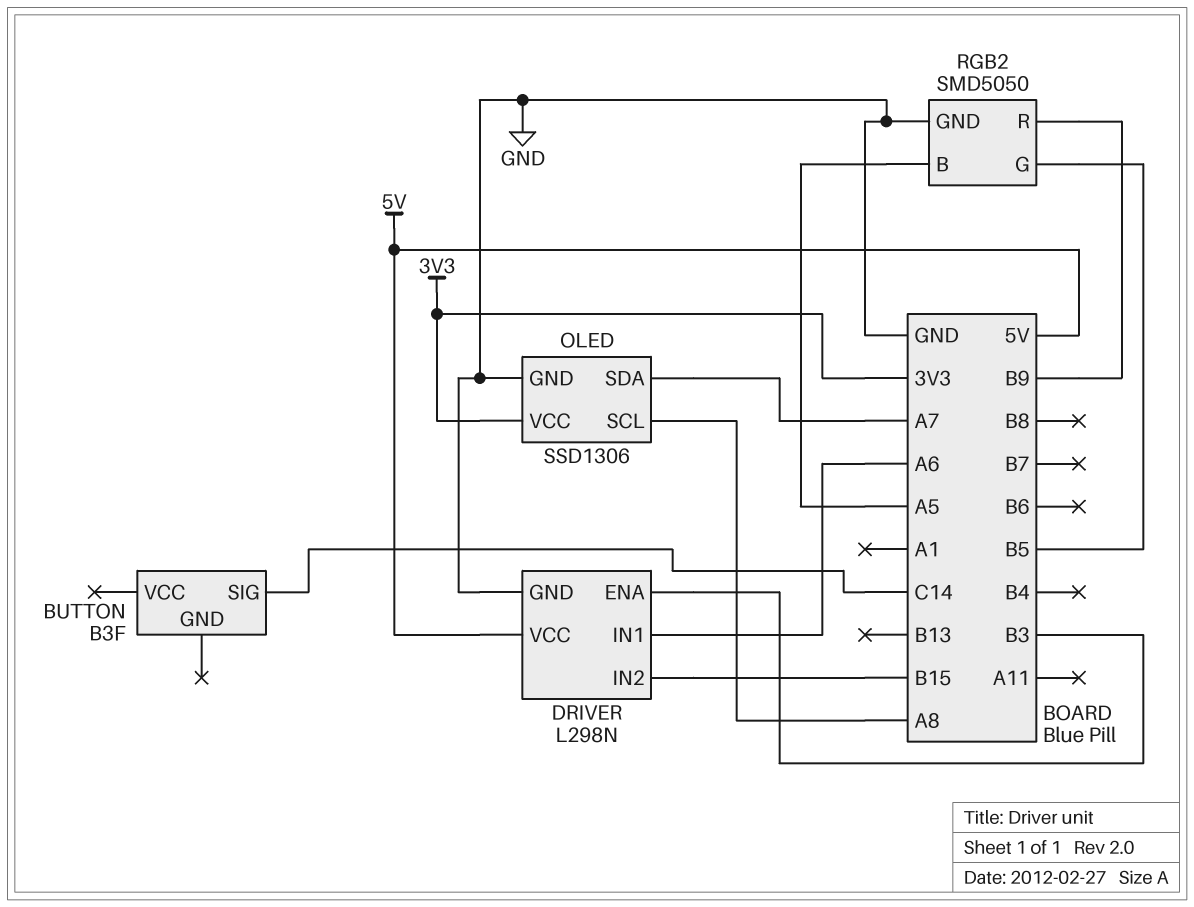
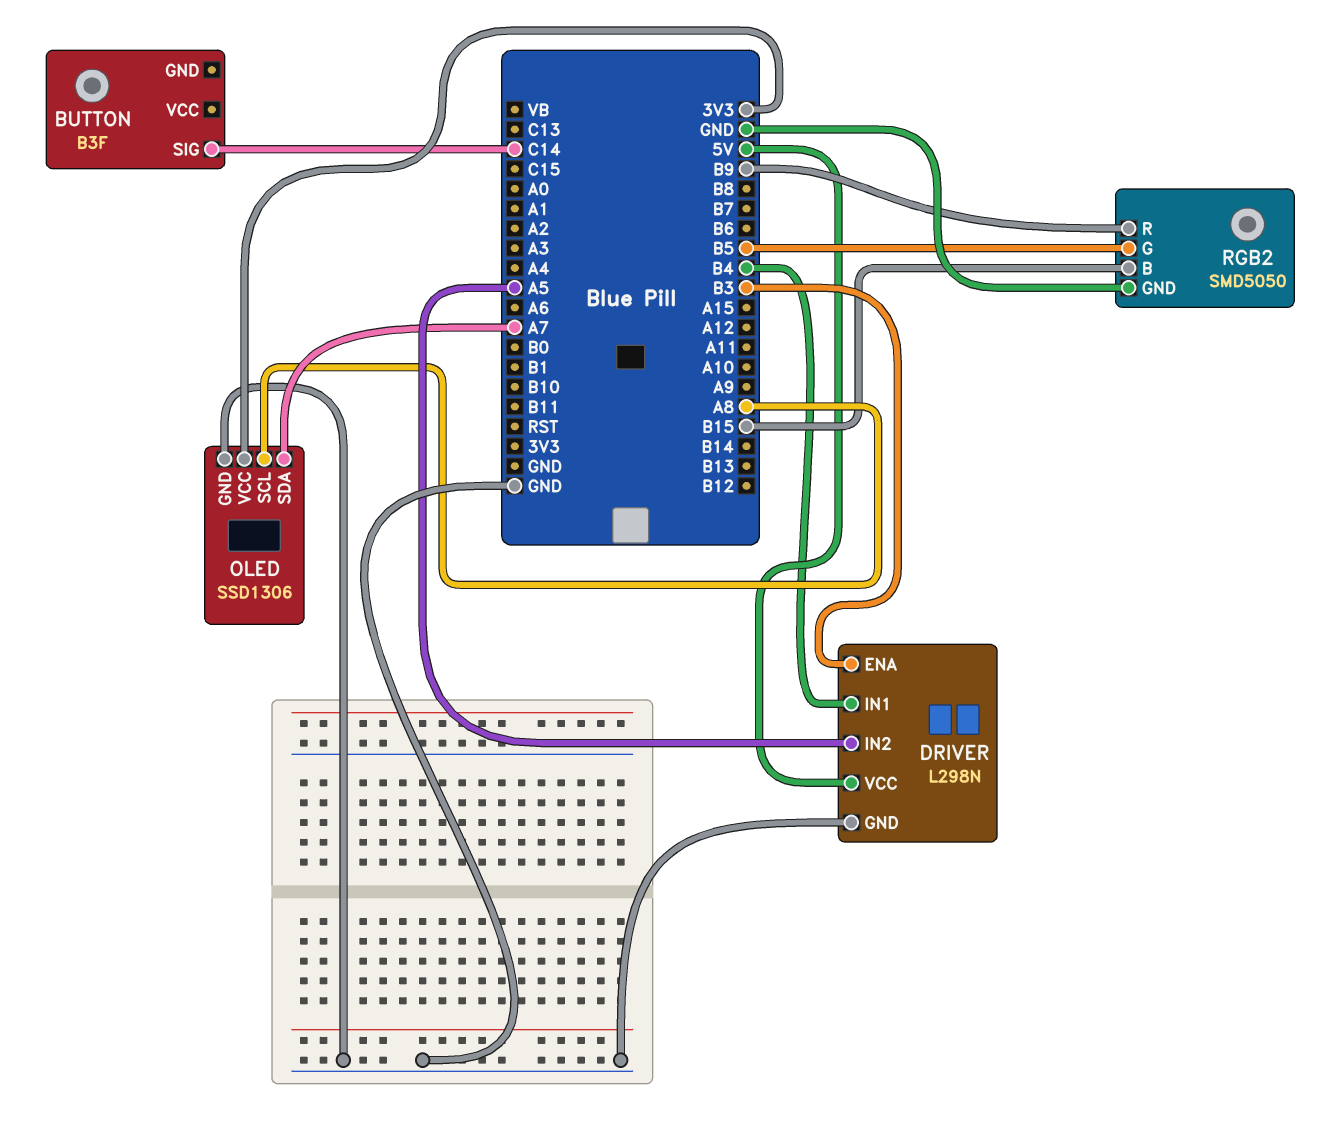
DRIVER pin IN1: A6 -> B4
DRIVER pin IN2: B15 -> A5
RGB2 pin B: A5 -> B15

